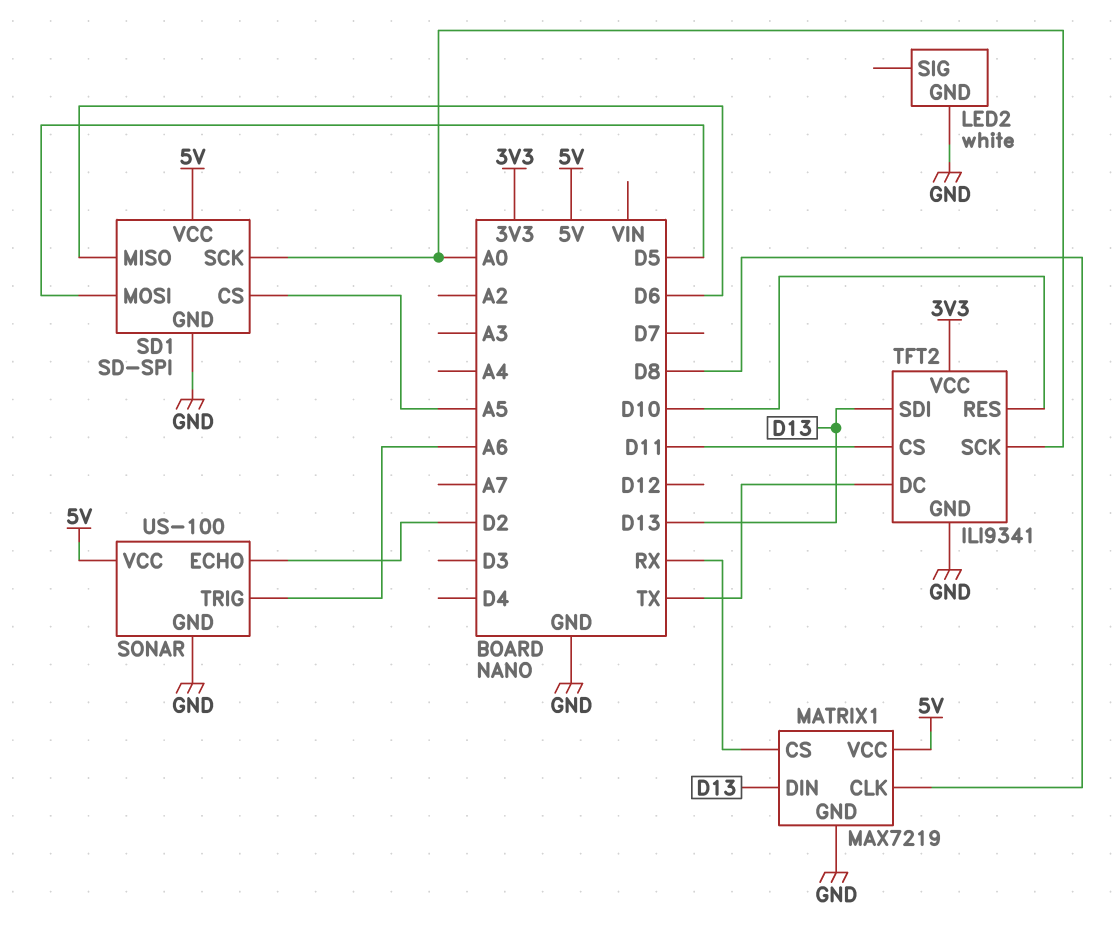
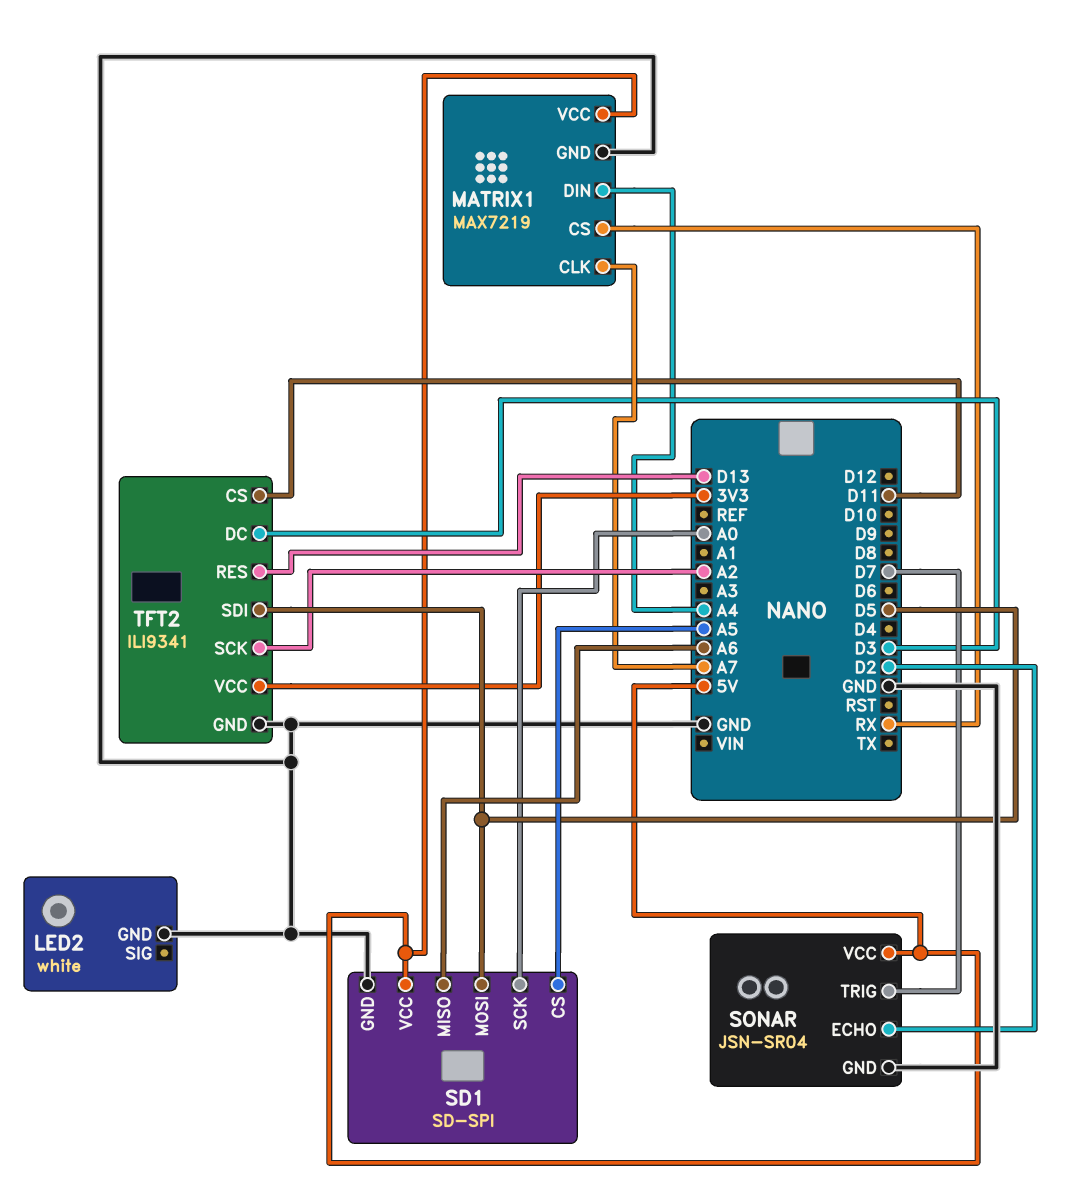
MATRIX1 pin CLK: D8 -> A7
MATRIX1 pin DIN: D13 -> A4
SD1 pin MISO: D6 -> A6
SONAR: US-100 -> JSN-SR04
SONAR pin TRIG: A6 -> D7
TFT2 pin DC: TX -> D3
TFT2 pin RES: D10 -> D13
TFT2 pin SCK: A0 -> A2
TFT2 pin SDI: D13 -> D5

